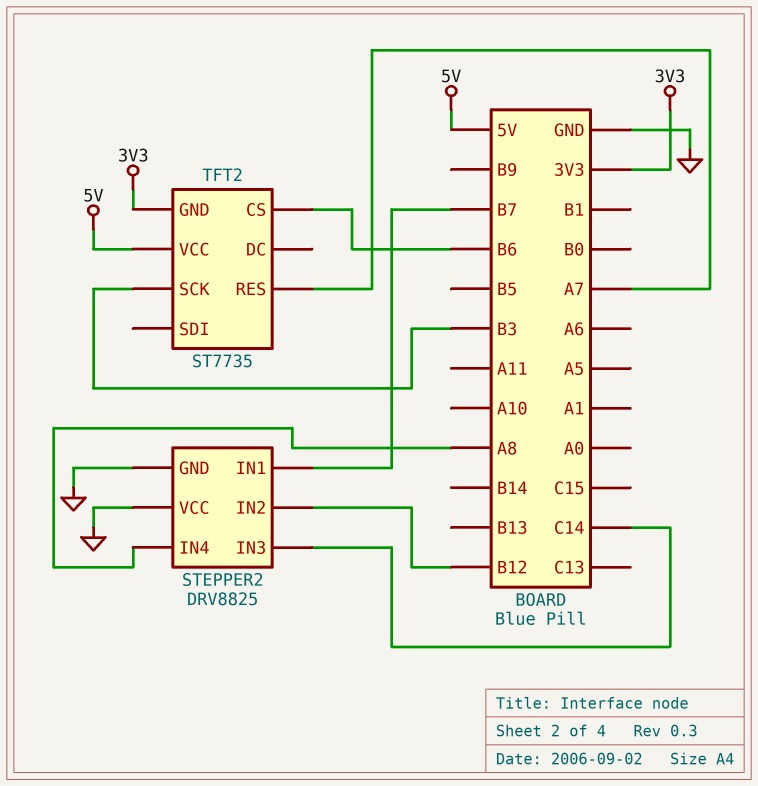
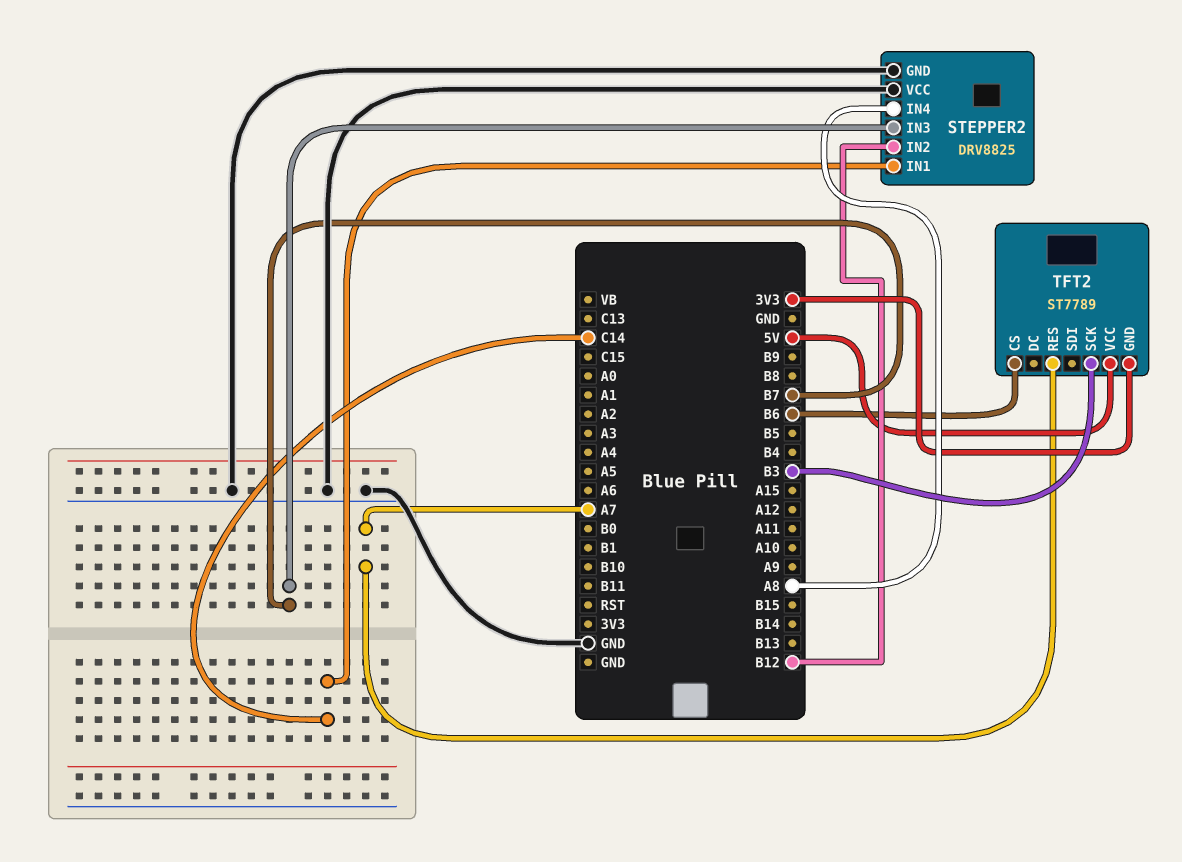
STEPPER2 pin IN1: B7 -> C14
STEPPER2 pin IN3: C14 -> B7
TFT2: ST7735 -> ST7789

